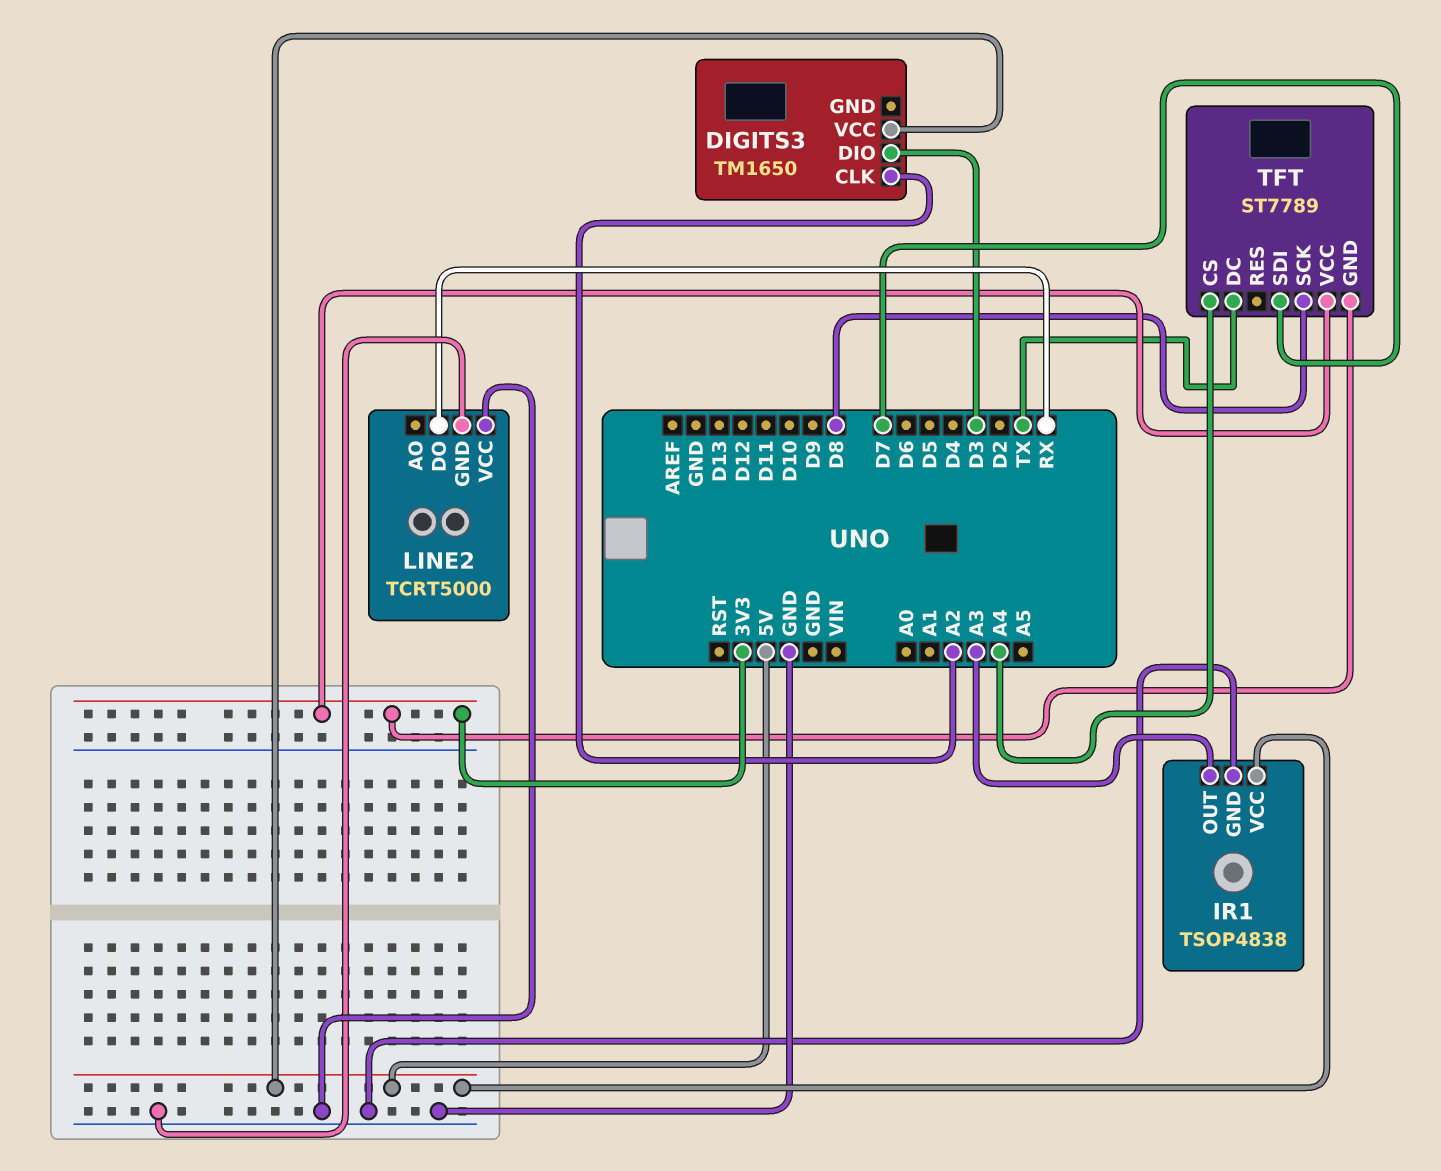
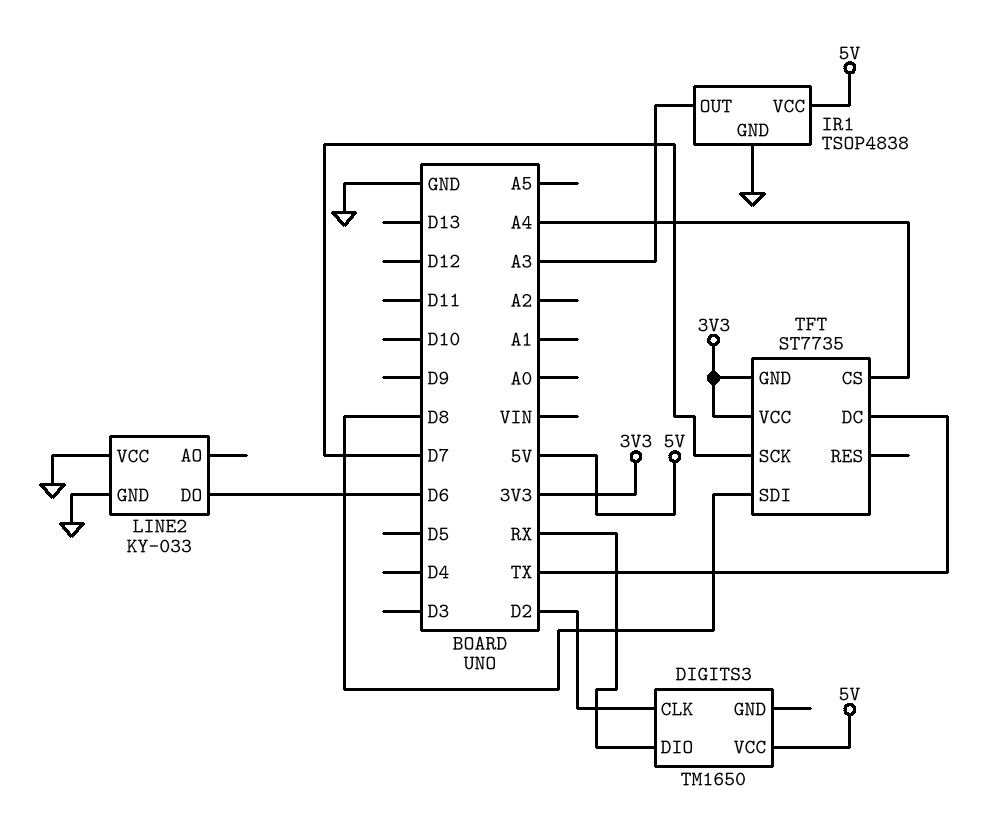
DIGITS3 pin CLK: A2 -> D2
DIGITS3 pin DIO: D3 -> RX
LINE2: TCRT5000 -> KY-033
LINE2 pin DO: RX -> D6
TFT: ST7789 -> ST7735
TFT pin SCK: D8 -> D7
TFT pin SDI: D7 -> D8

